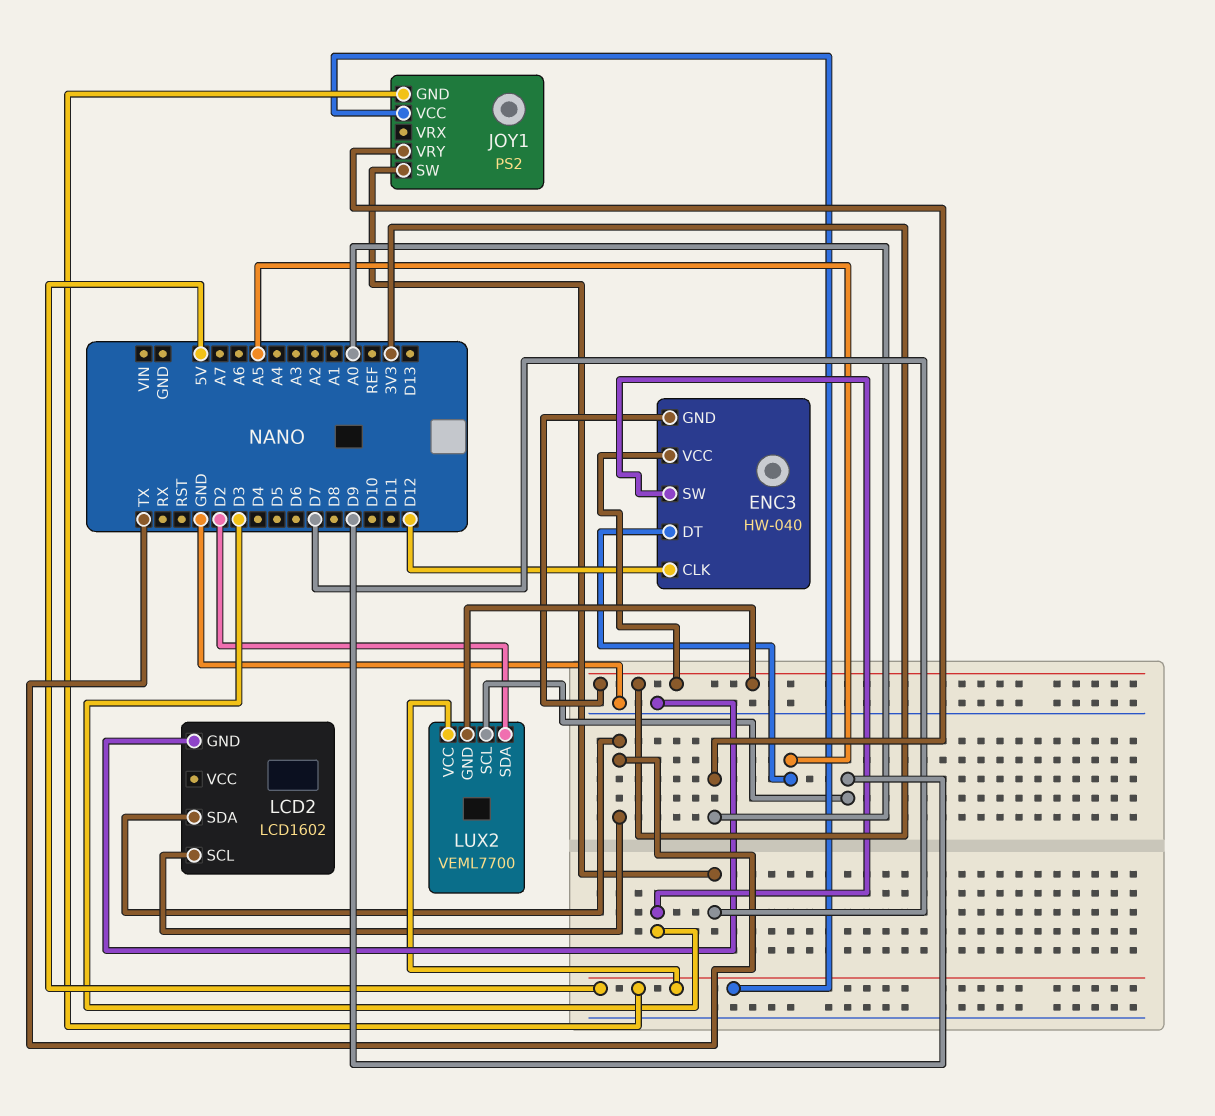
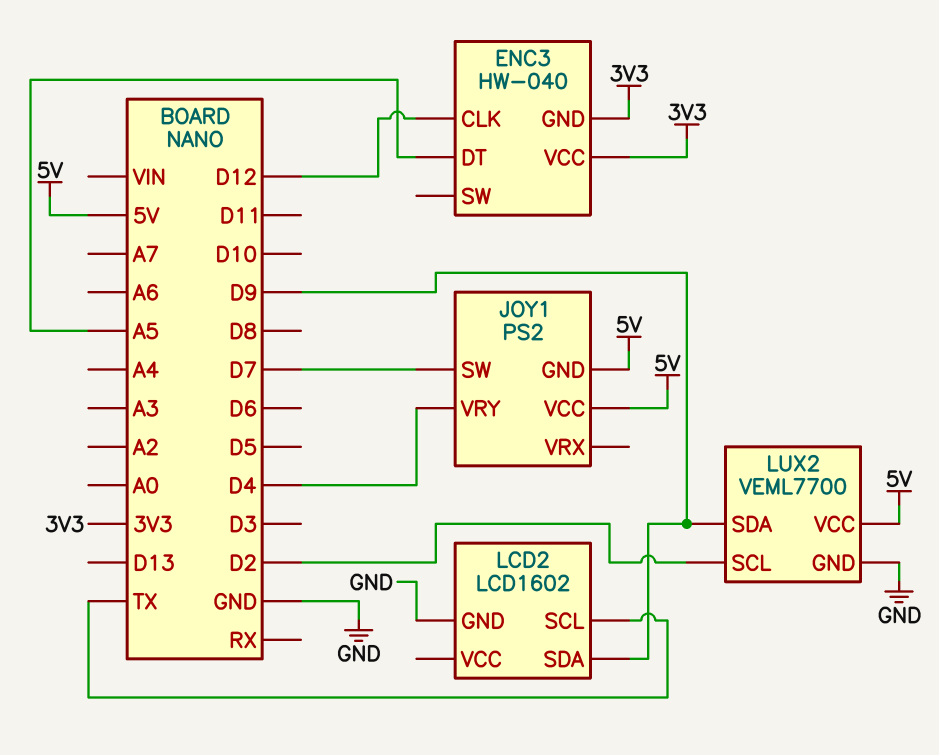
ENC3 pin SW: D3 -> none
JOY1 pin VRY: A0 -> D4
LCD2 pin SDA: TX -> D9
LUX2 pin GND: 3V3 -> GND
LUX2 pin SCL: D9 -> D2
LUX2 pin SDA: D2 -> D9

